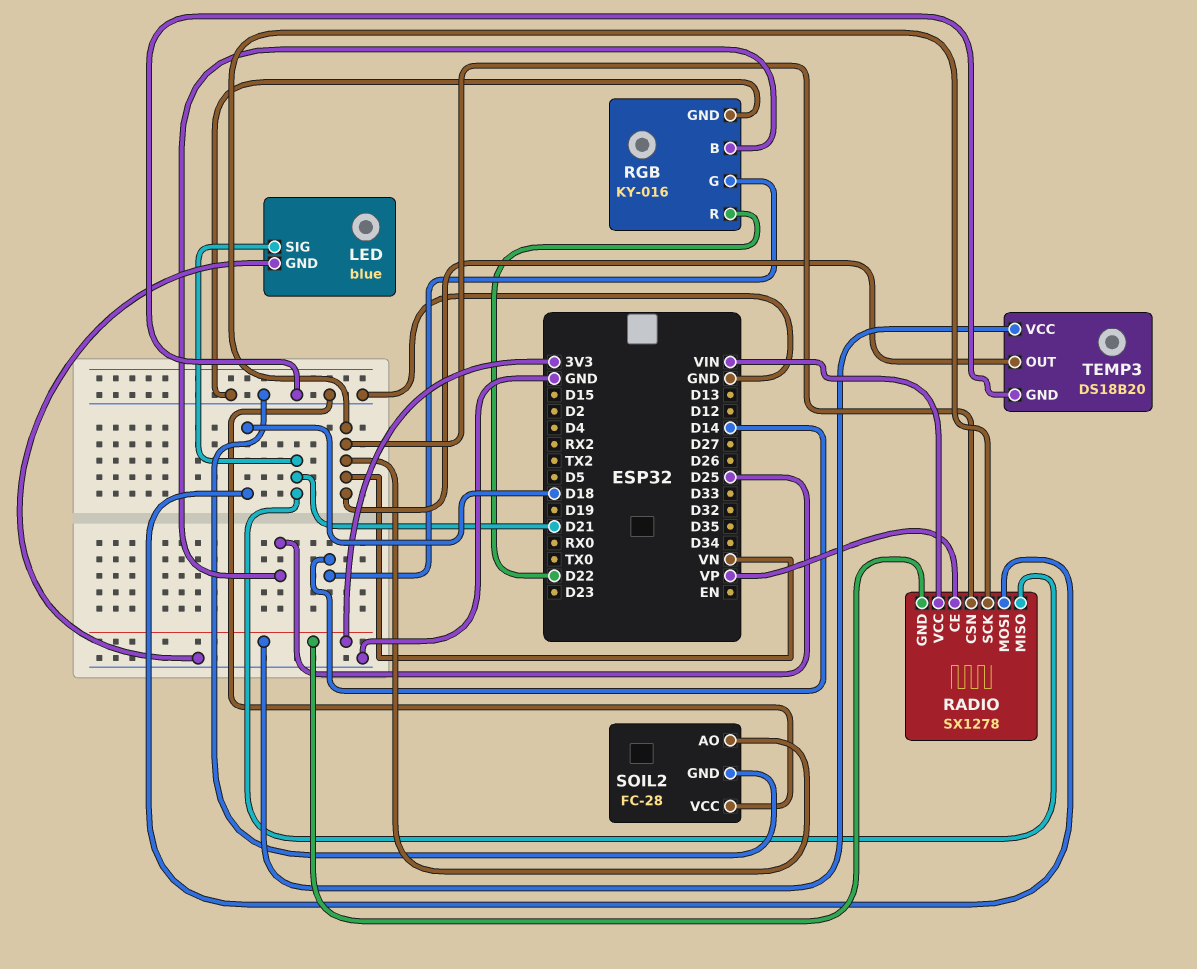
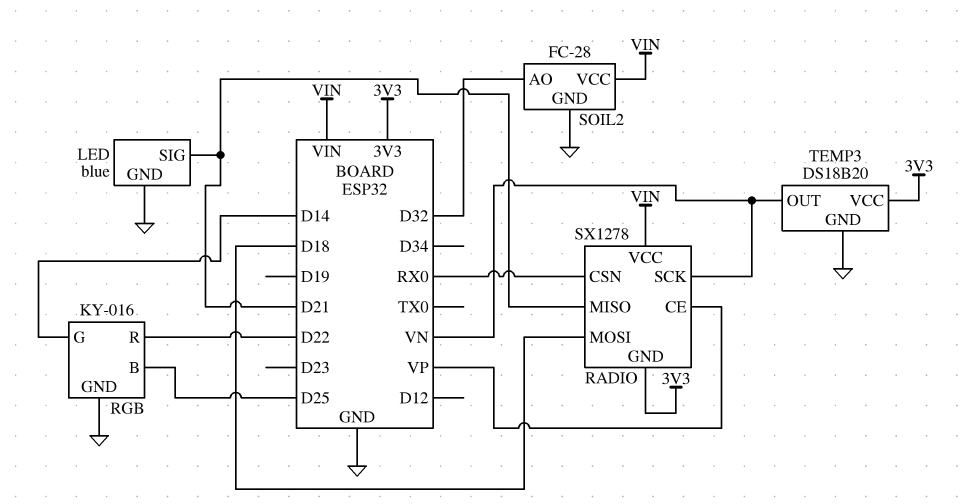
RADIO pin CSN: VN -> RX0
SOIL2 pin AO: VN -> D32
SOIL2 pin VCC: GND -> VIN

